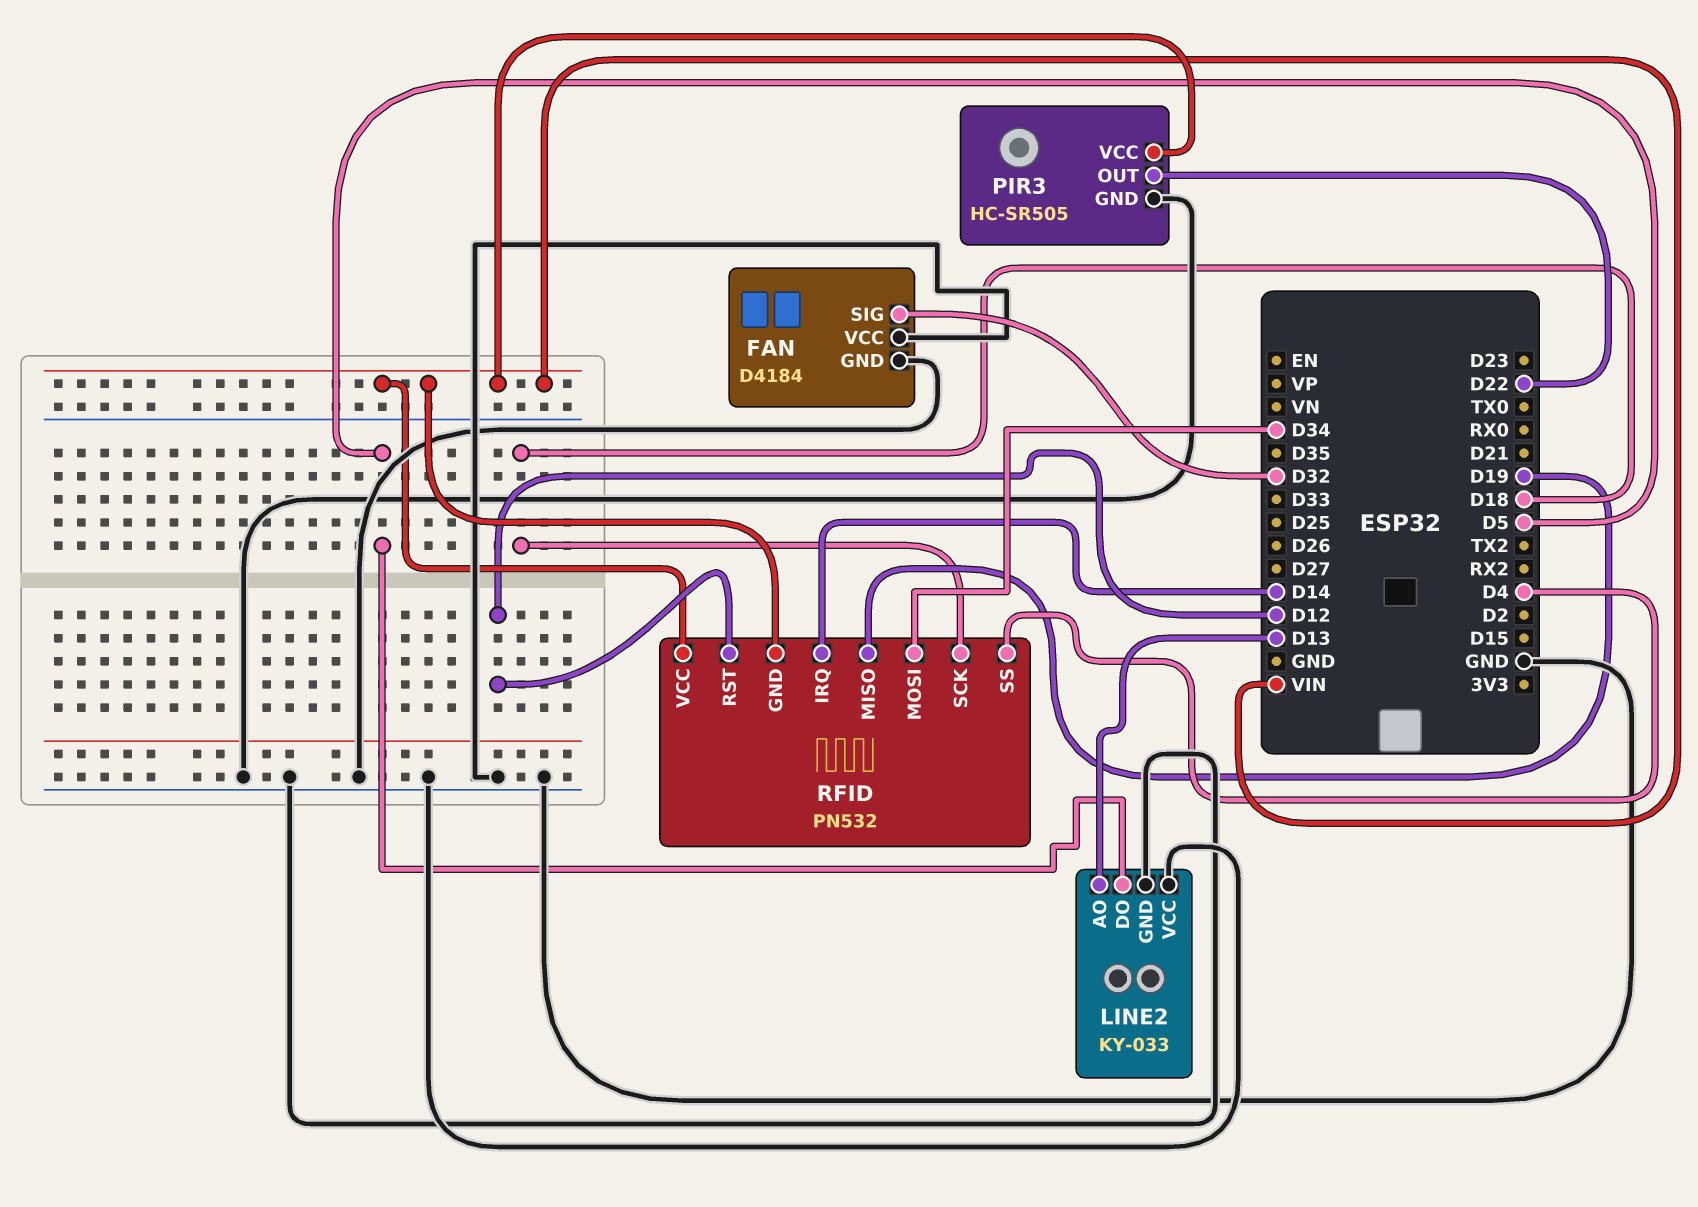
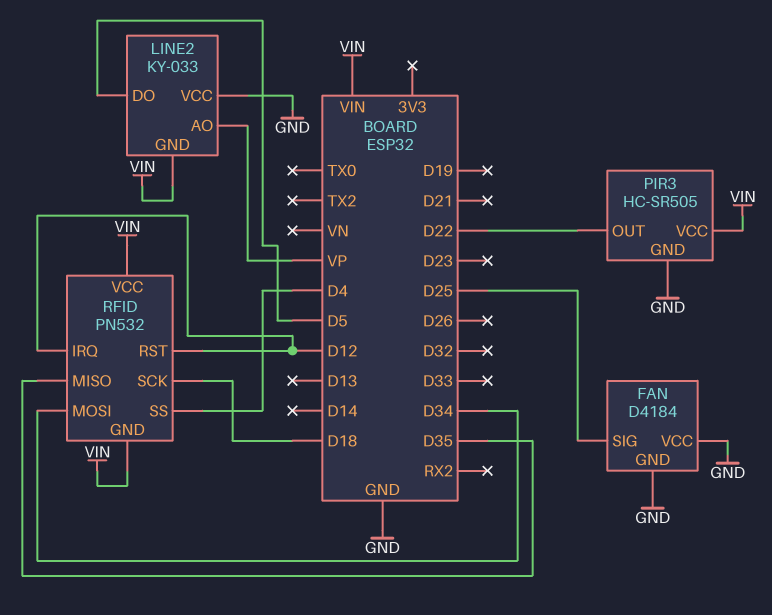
FAN pin SIG: D32 -> D25
LINE2 pin AO: D13 -> VP
LINE2 pin GND: GND -> VIN
RFID pin IRQ: D14 -> D12
RFID pin MISO: D19 -> D35

